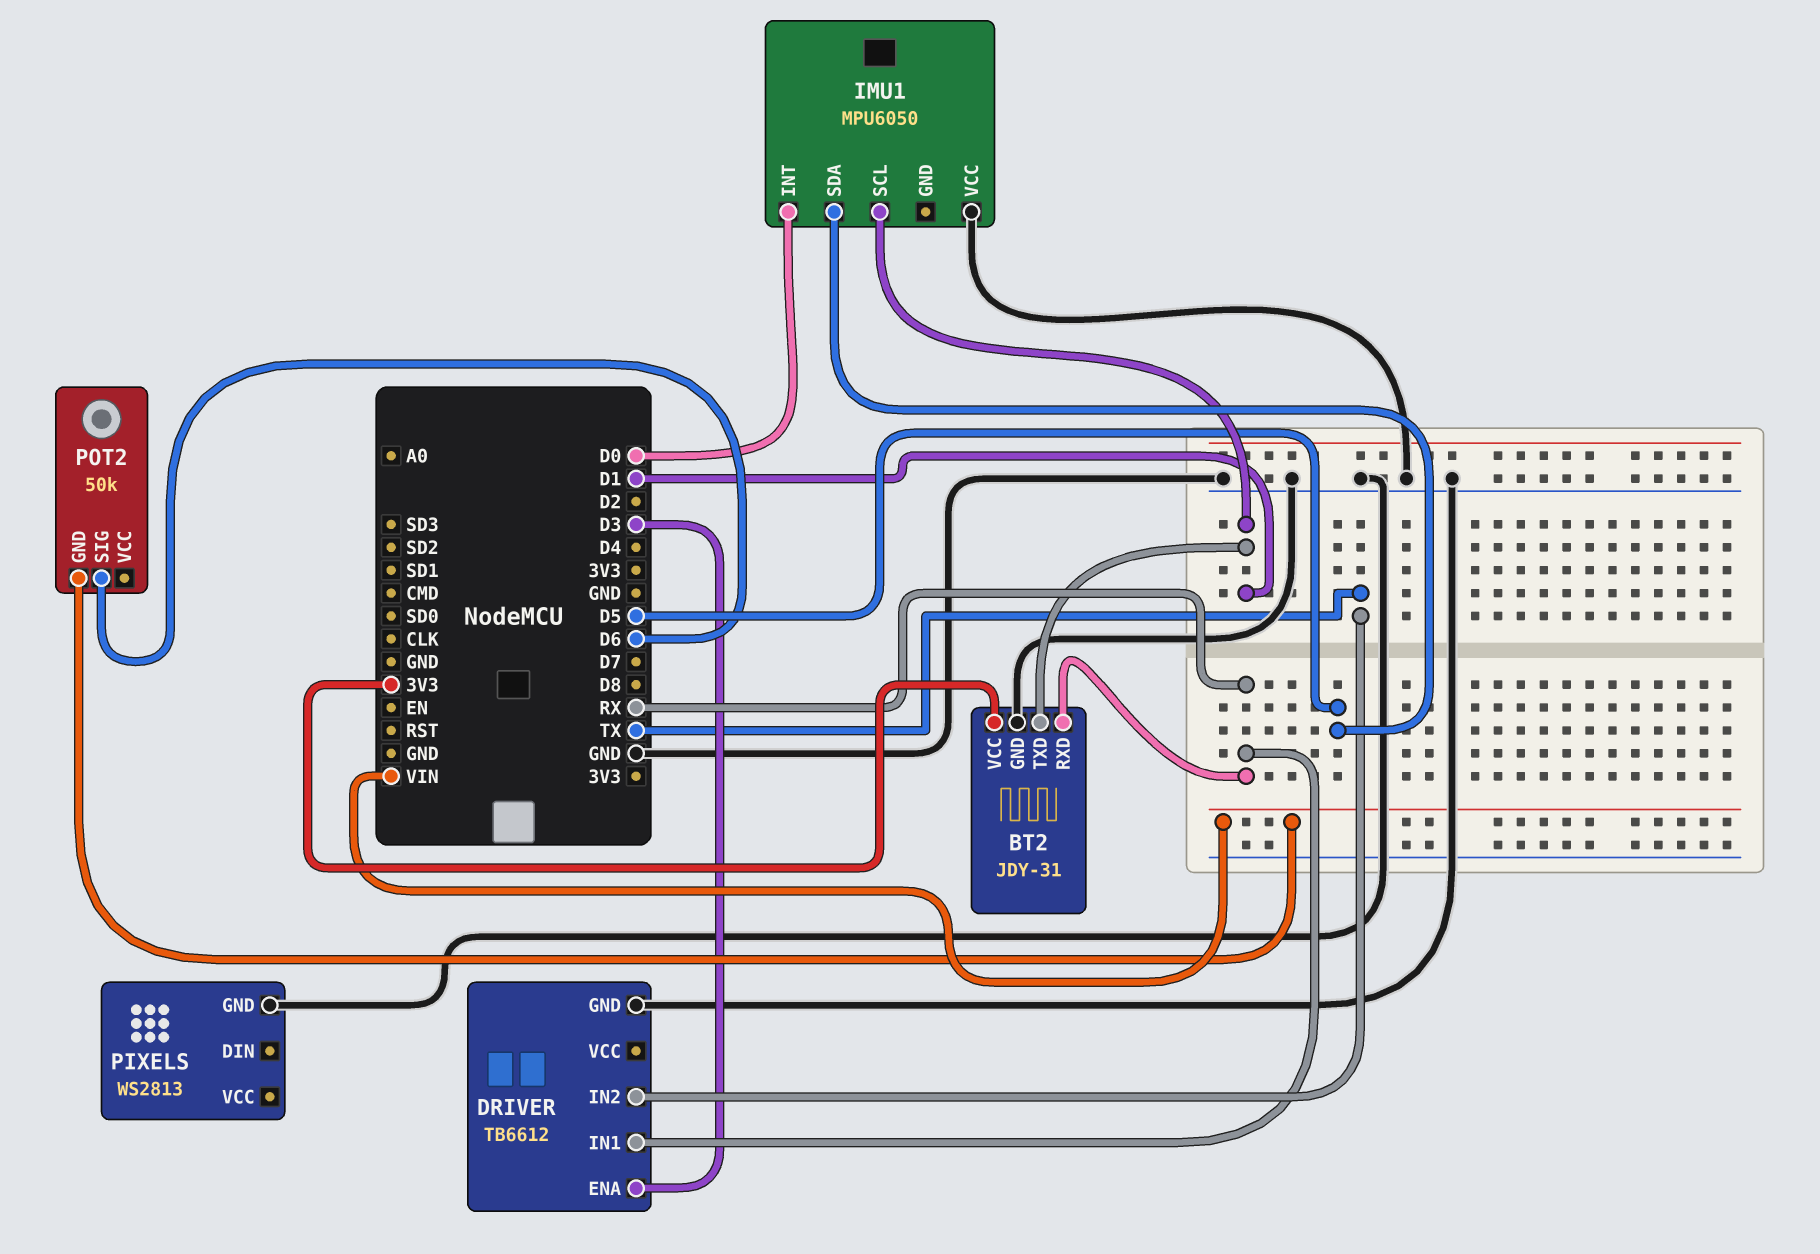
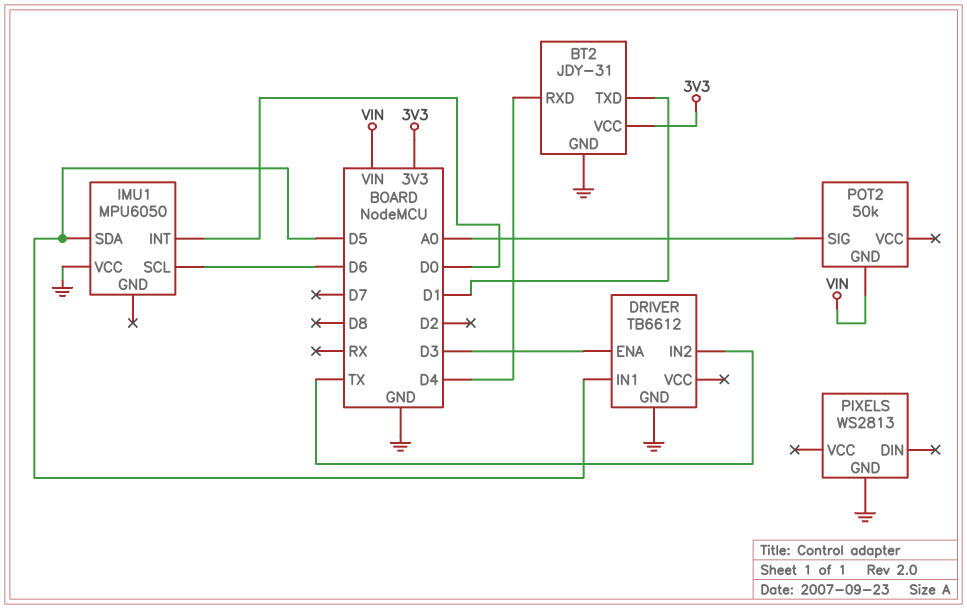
BT2 pin RXD: RX -> D4
DRIVER pin IN1: RX -> D5
IMU1 pin SCL: D1 -> D6
POT2 pin SIG: D6 -> A0

